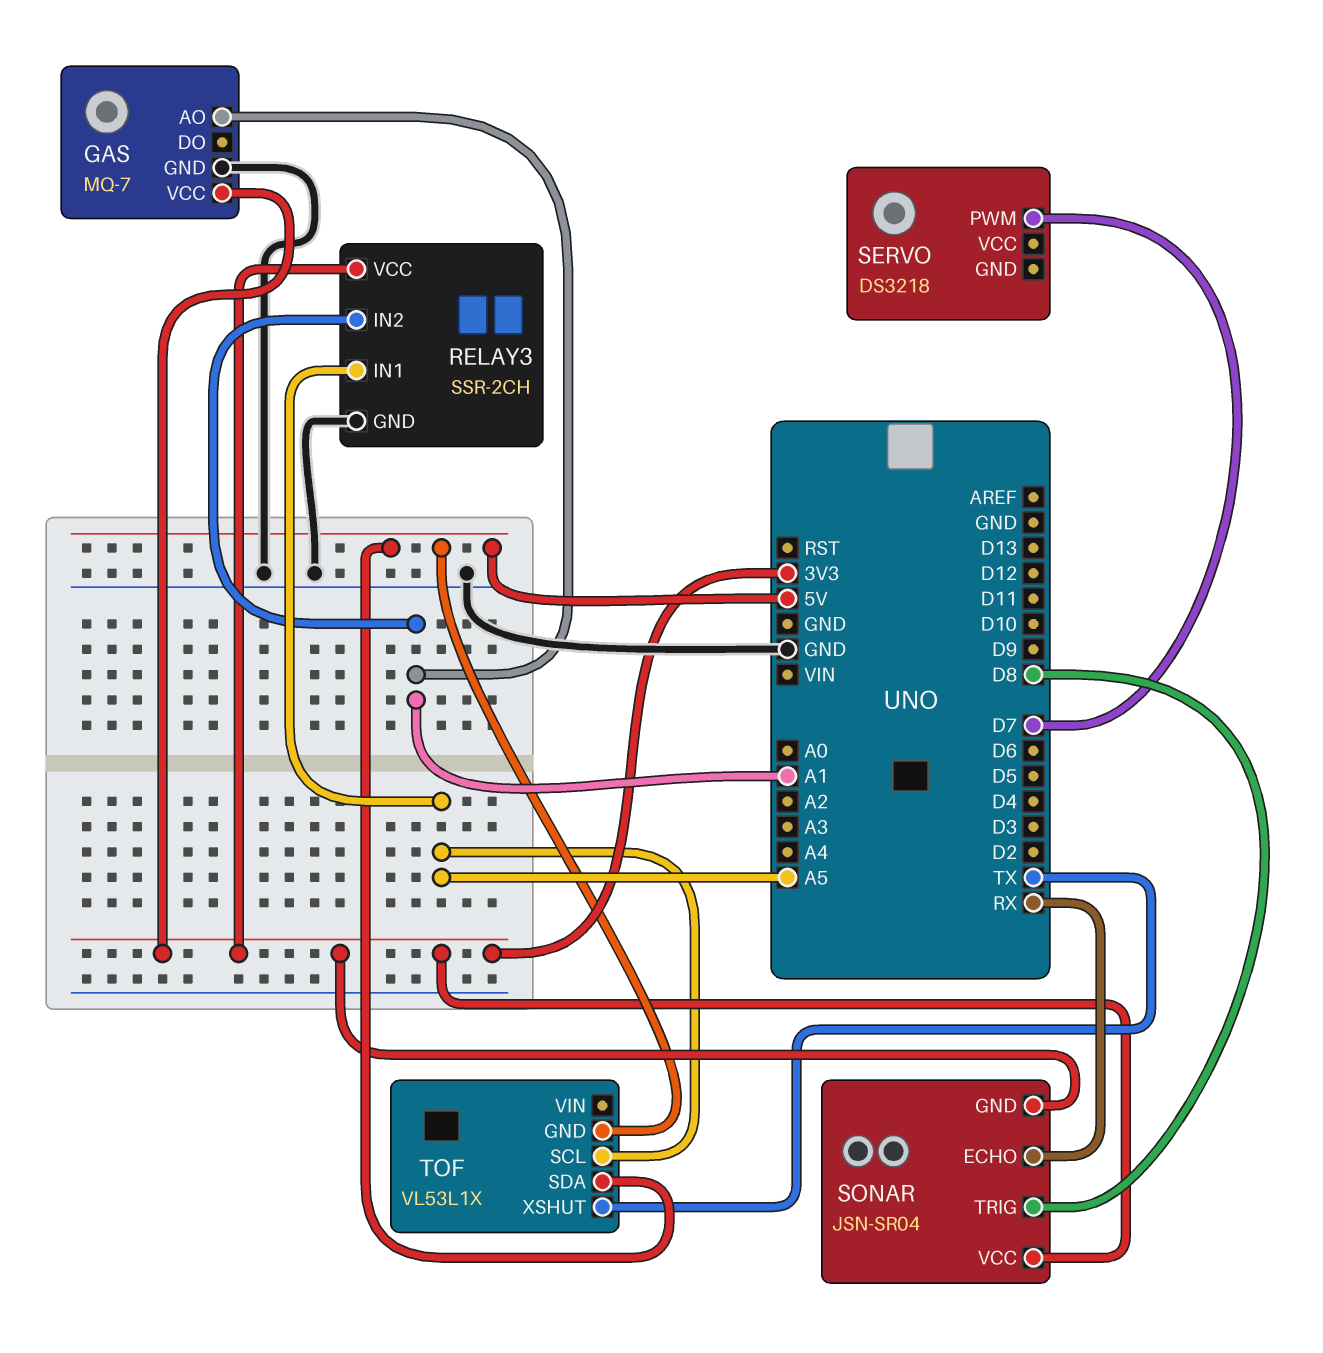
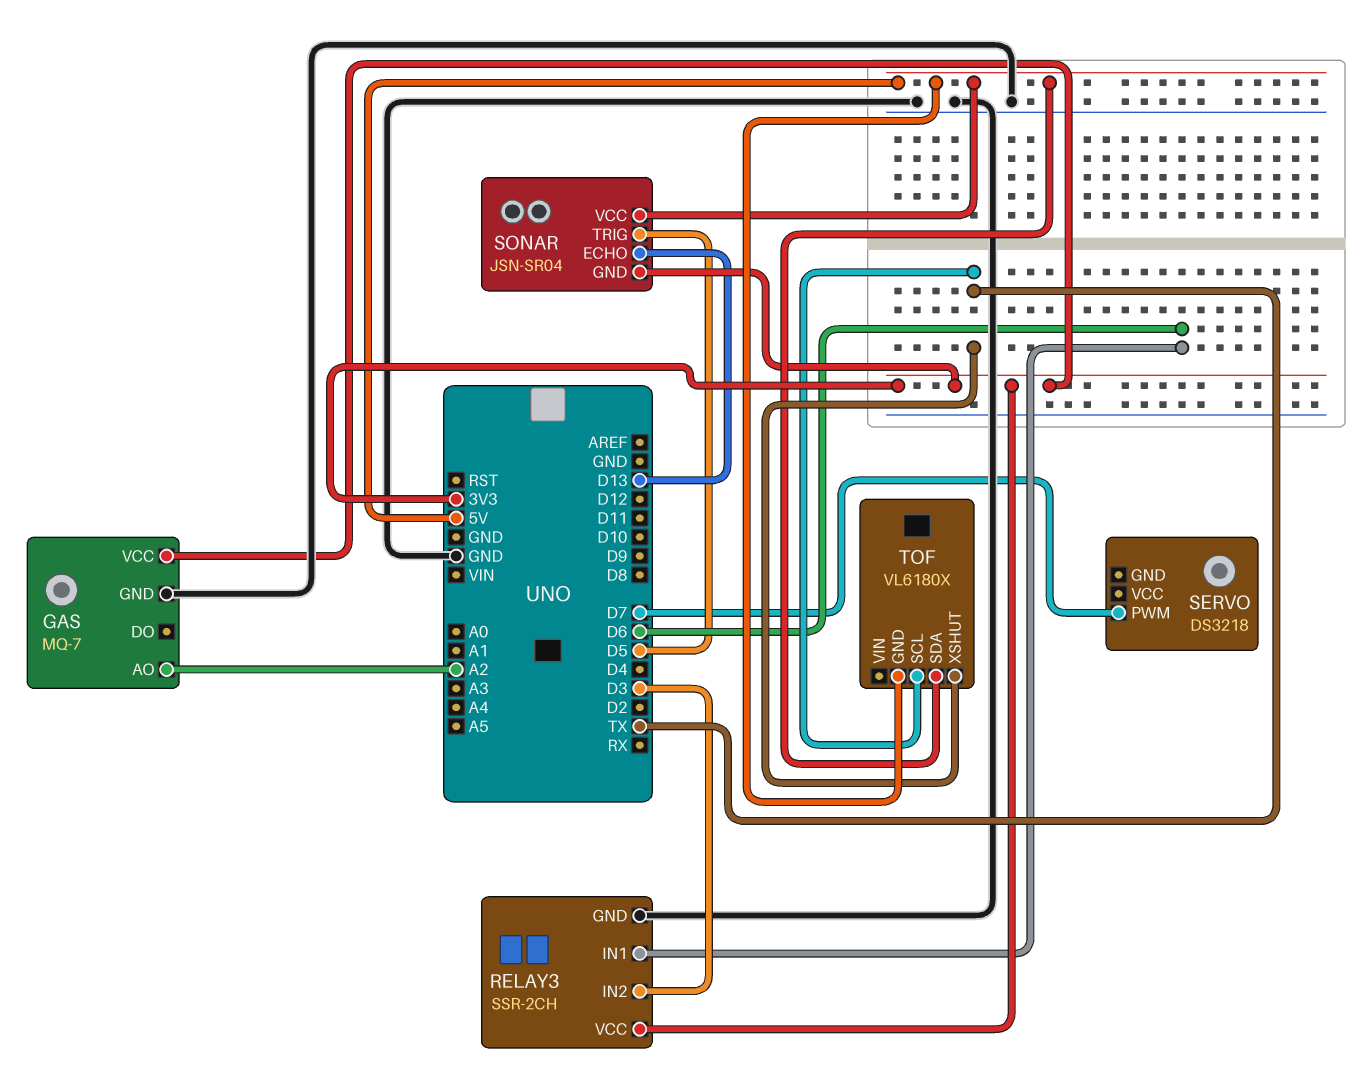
GAS pin AO: A1 -> A2
RELAY3 pin IN1: A5 -> D6
RELAY3 pin IN2: A1 -> D3
SONAR pin ECHO: RX -> D13
SONAR pin TRIG: D8 -> D5
SONAR pin VCC: 3V3 -> 5V
TOF: VL53L1X -> VL6180X
TOF pin SCL: A5 -> TX

